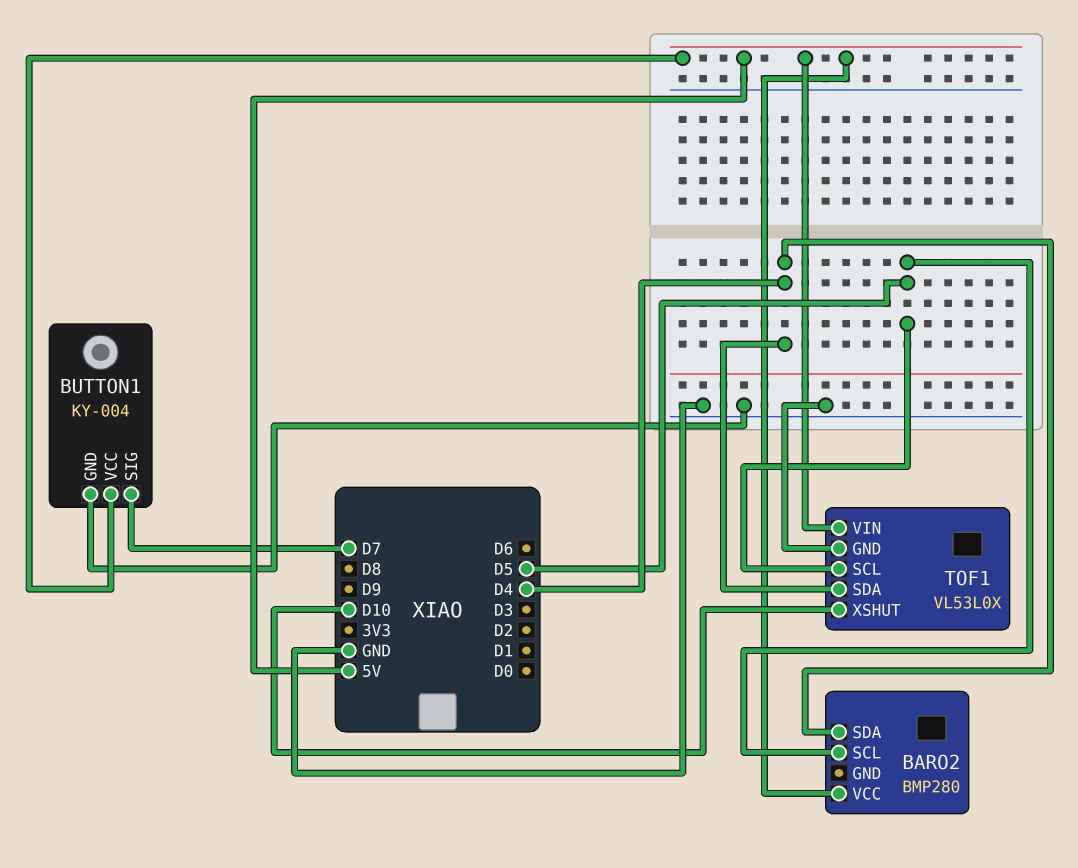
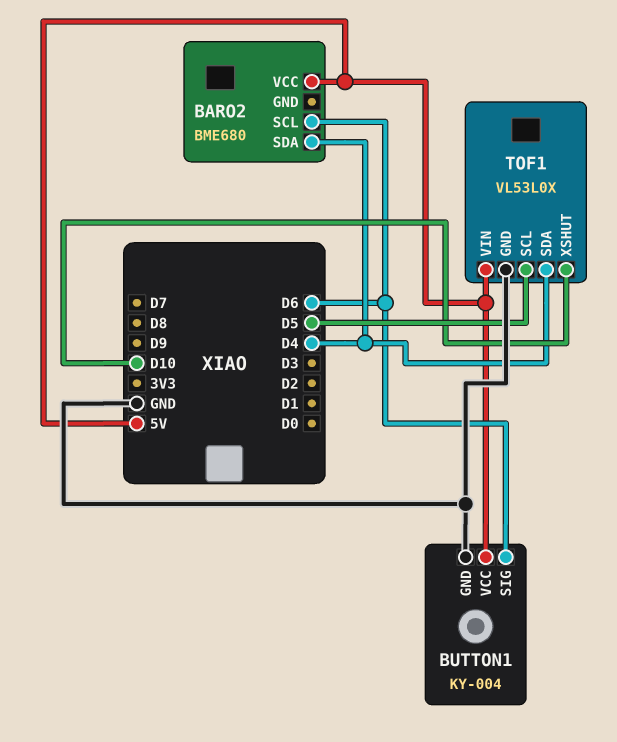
BARO2: BMP280 -> BME680
BARO2 pin SCL: D5 -> D6
BUTTON1 pin SIG: D7 -> D6

